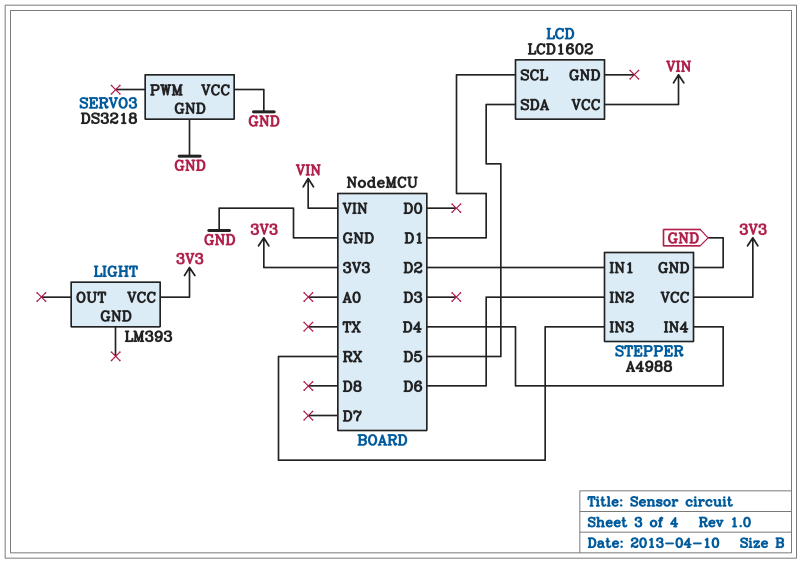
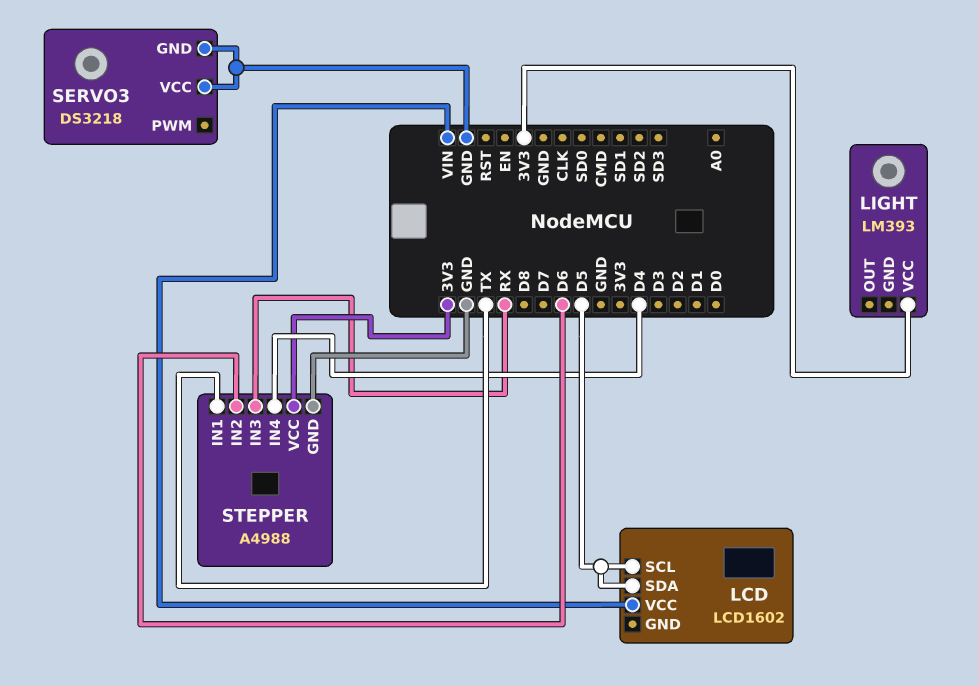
LCD pin SCL: D1 -> D5
STEPPER pin IN1: D2 -> TX

